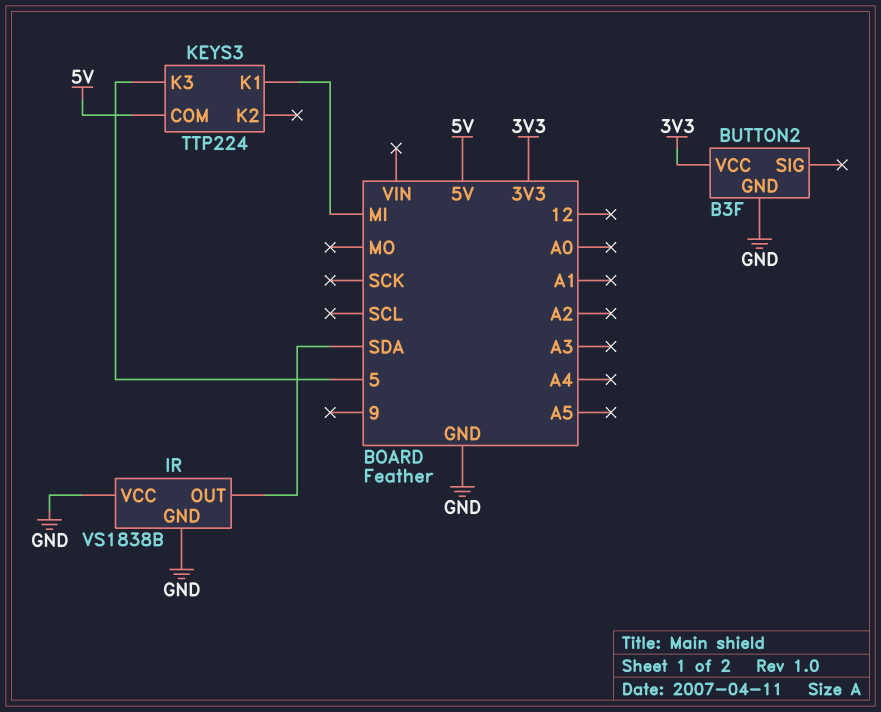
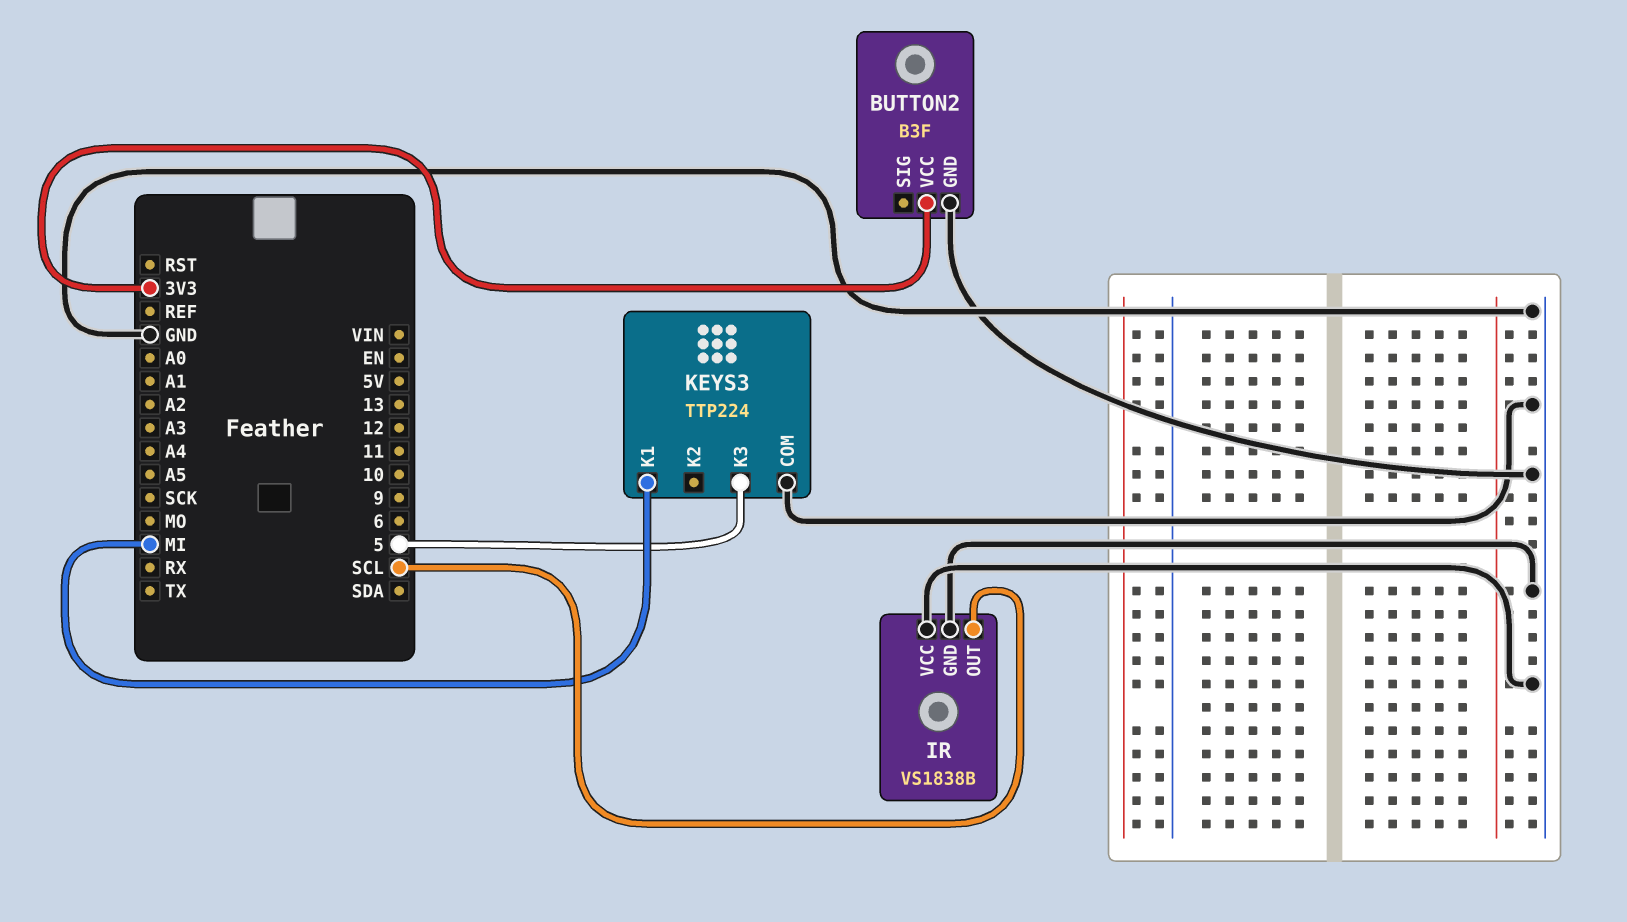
IR pin OUT: SDA -> SCL
KEYS3 pin COM: 5V -> GND

